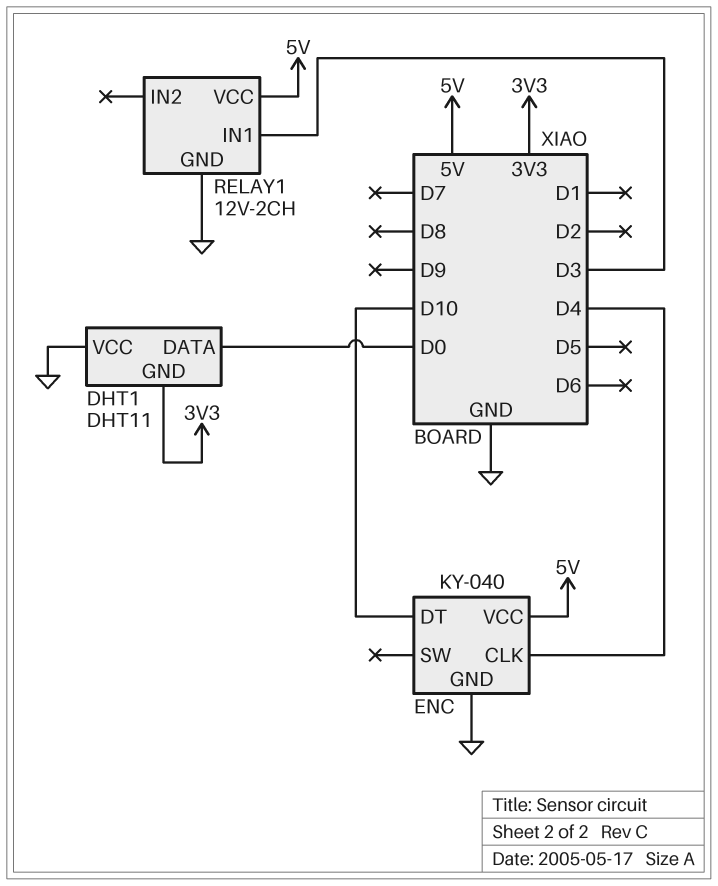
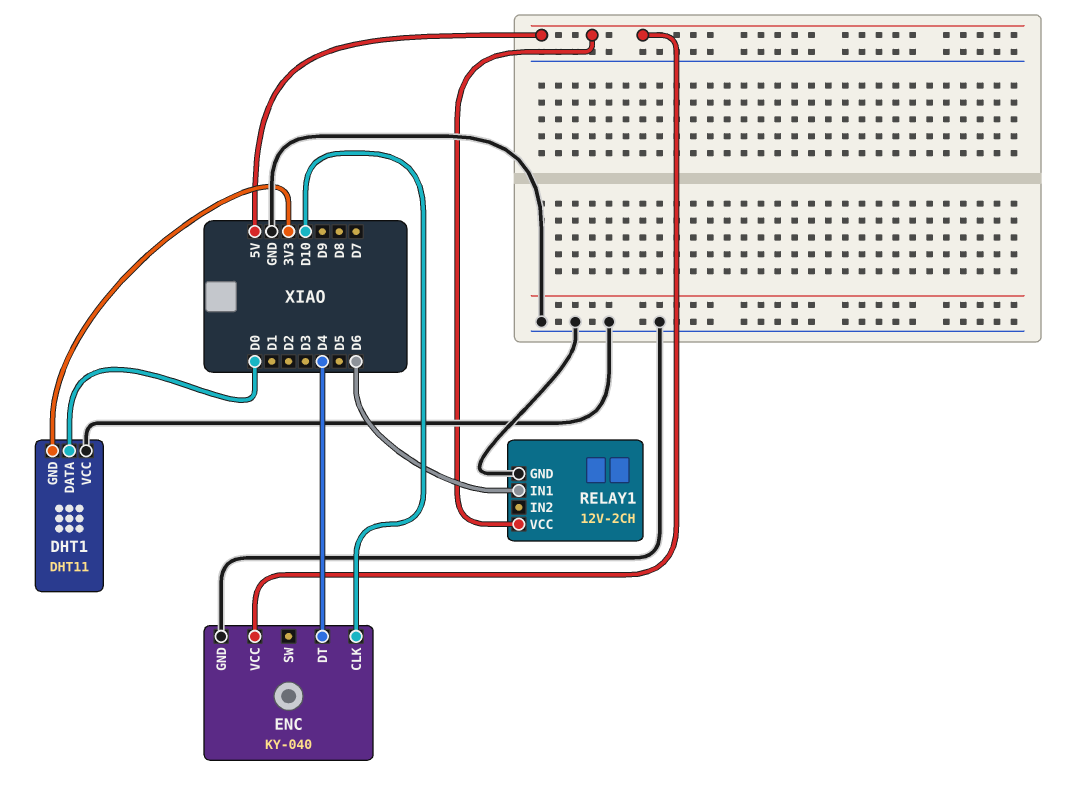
ENC pin CLK: D4 -> D10
ENC pin DT: D10 -> D4
RELAY1 pin IN1: D3 -> D6

